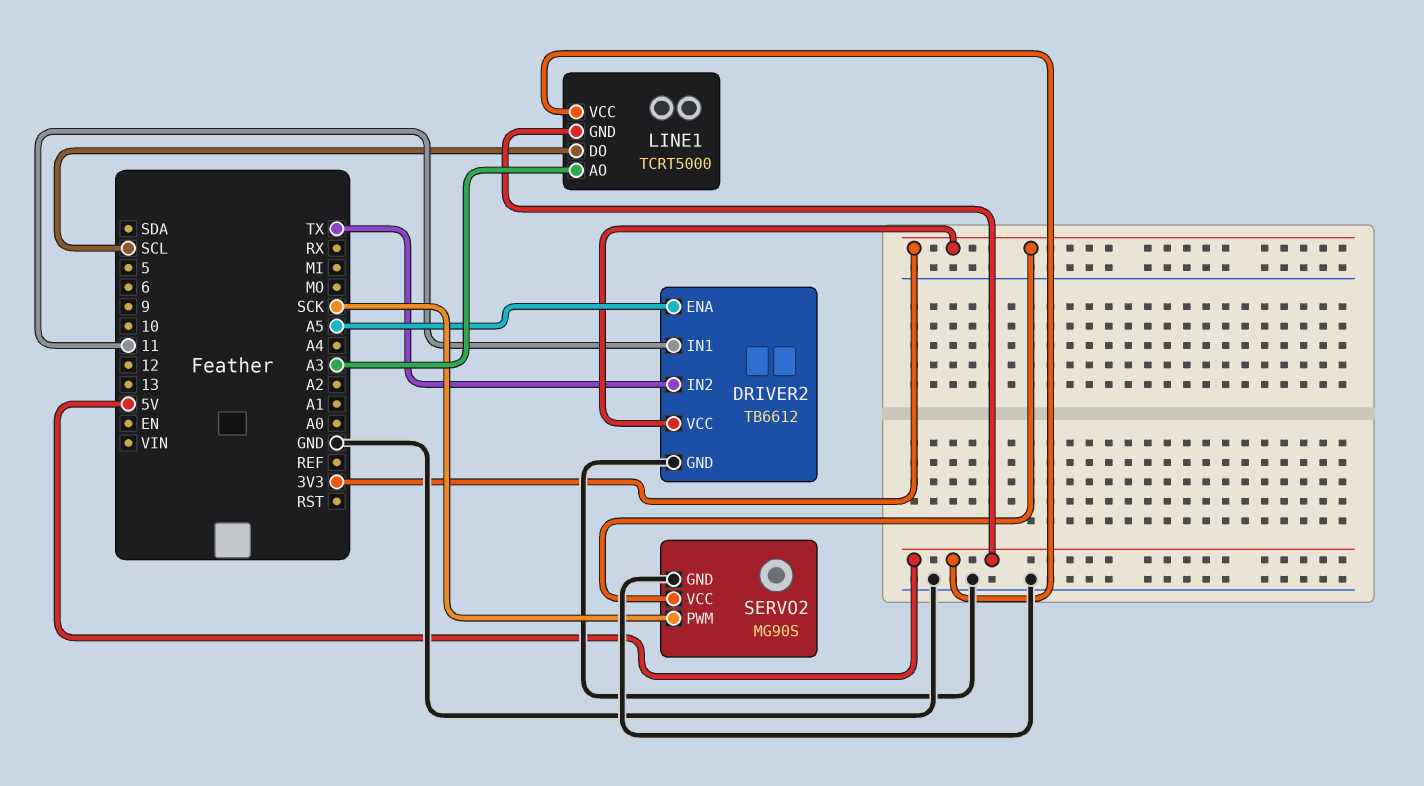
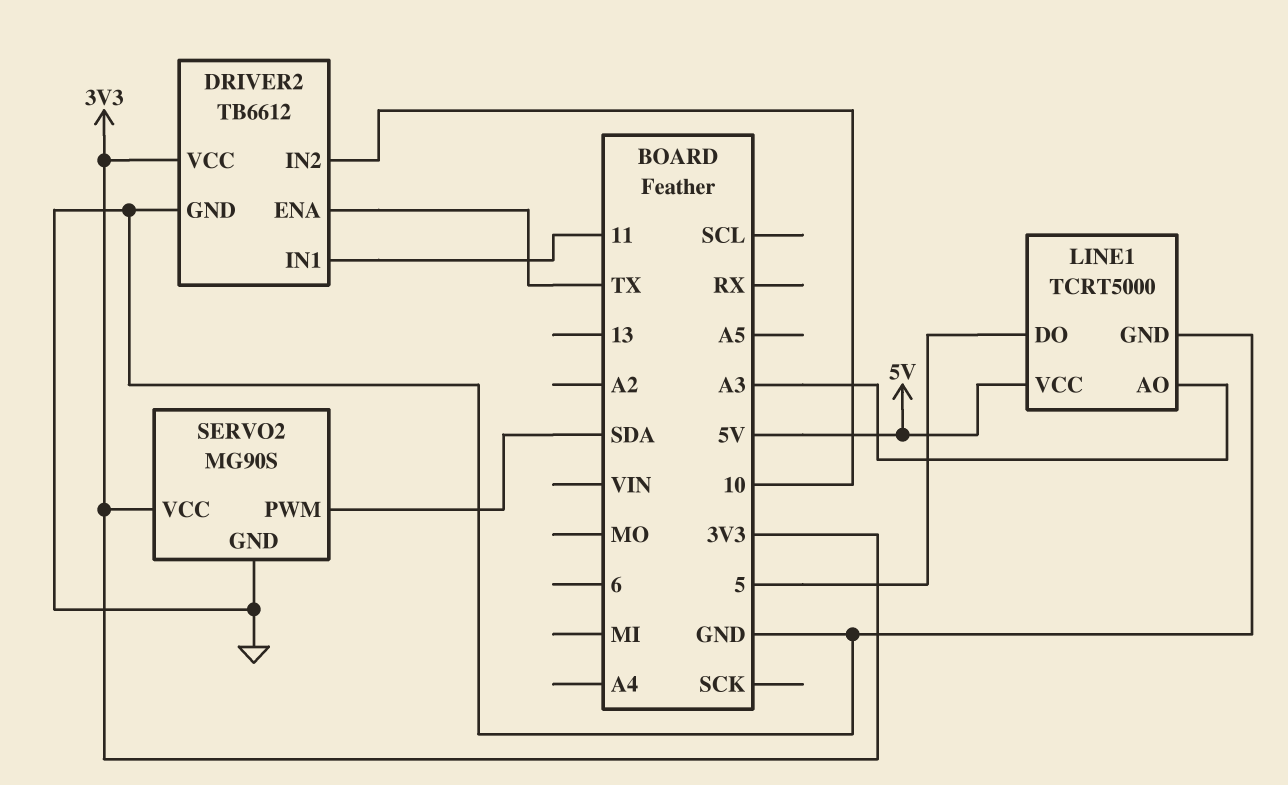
DRIVER2 pin ENA: A5 -> TX
DRIVER2 pin IN2: TX -> 10
LINE1 pin DO: SCL -> 5
LINE1 pin GND: 5V -> GND
SERVO2 pin PWM: SCK -> SDA

